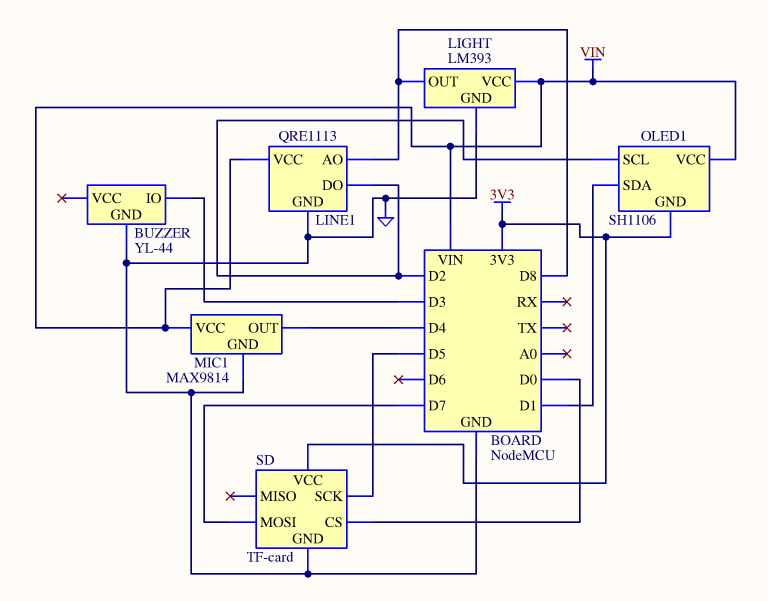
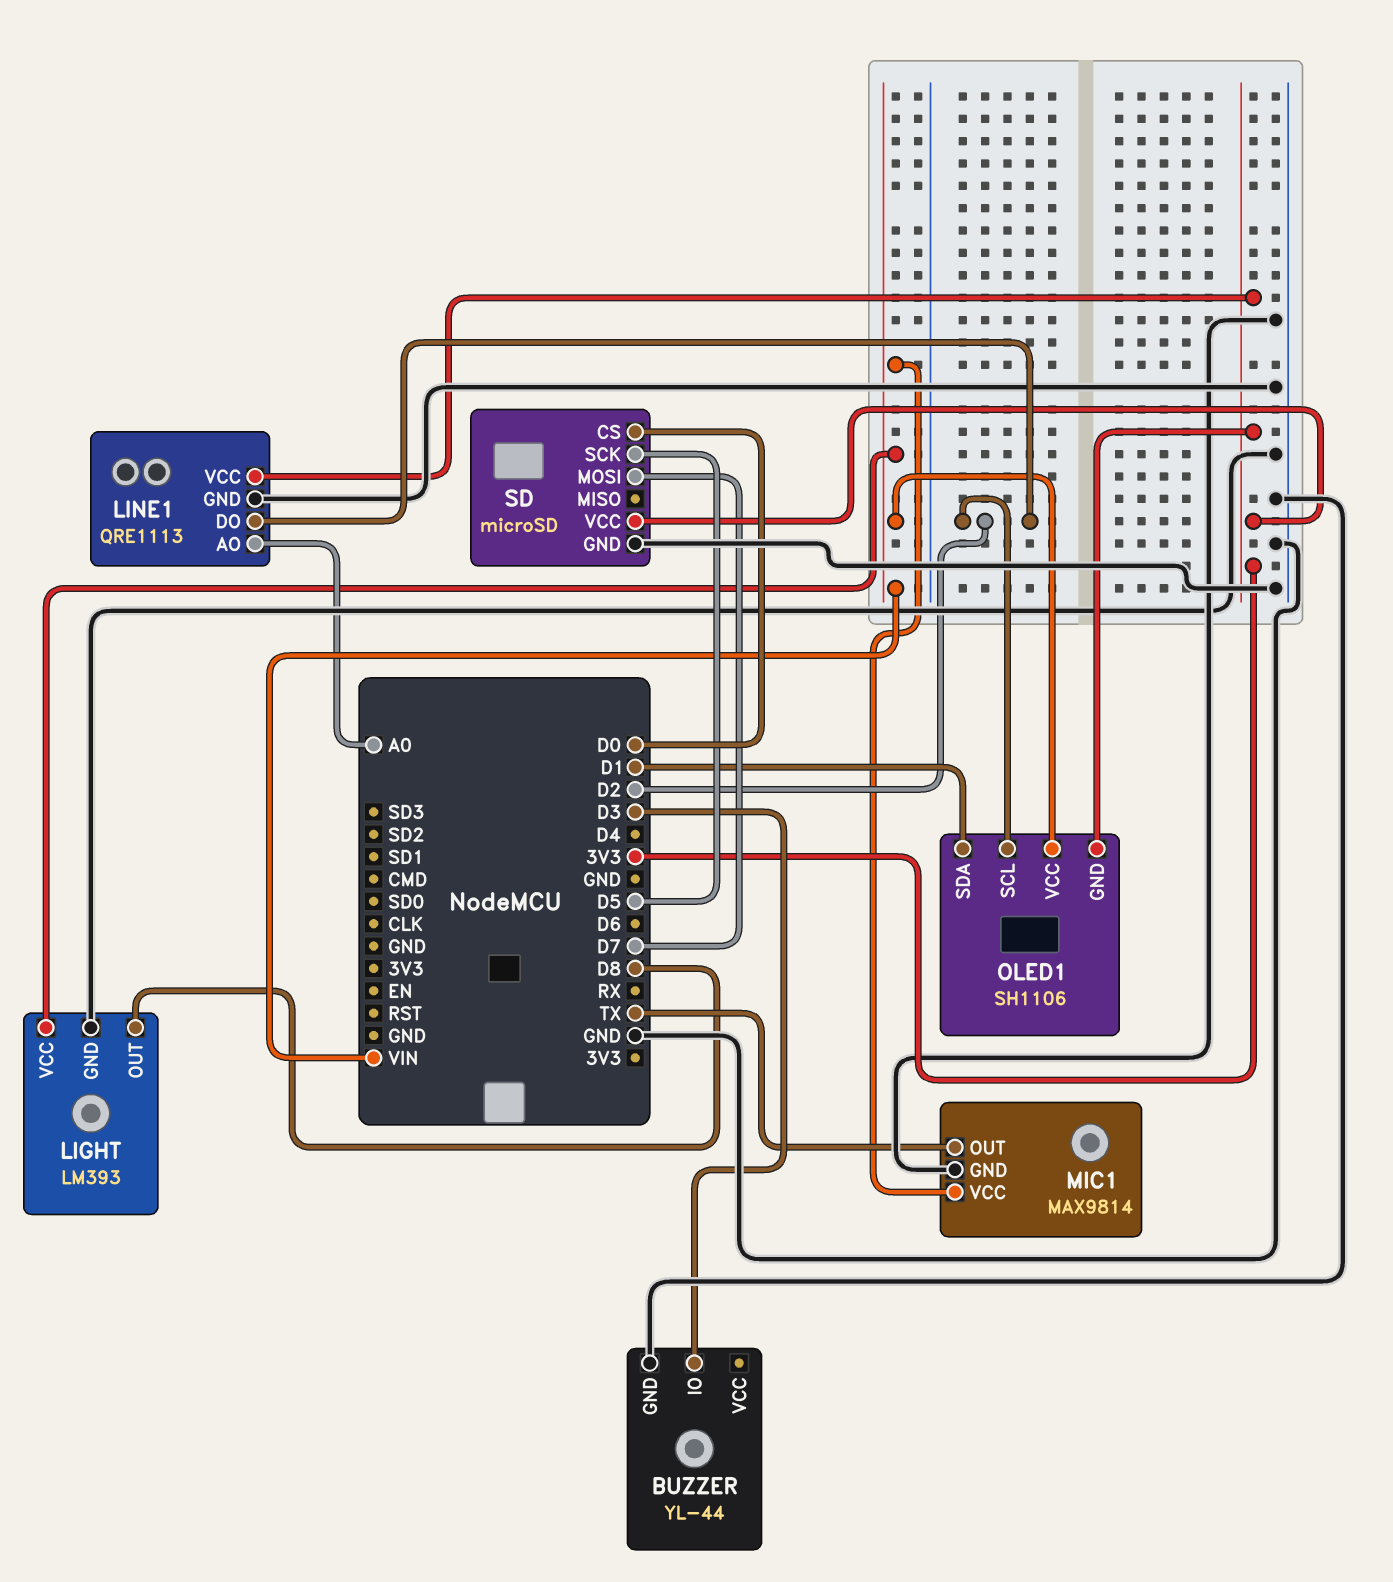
LINE1 pin AO: D8 -> A0
LINE1 pin VCC: VIN -> 3V3
MIC1 pin OUT: D4 -> TX
SD: TF-card -> microSD

